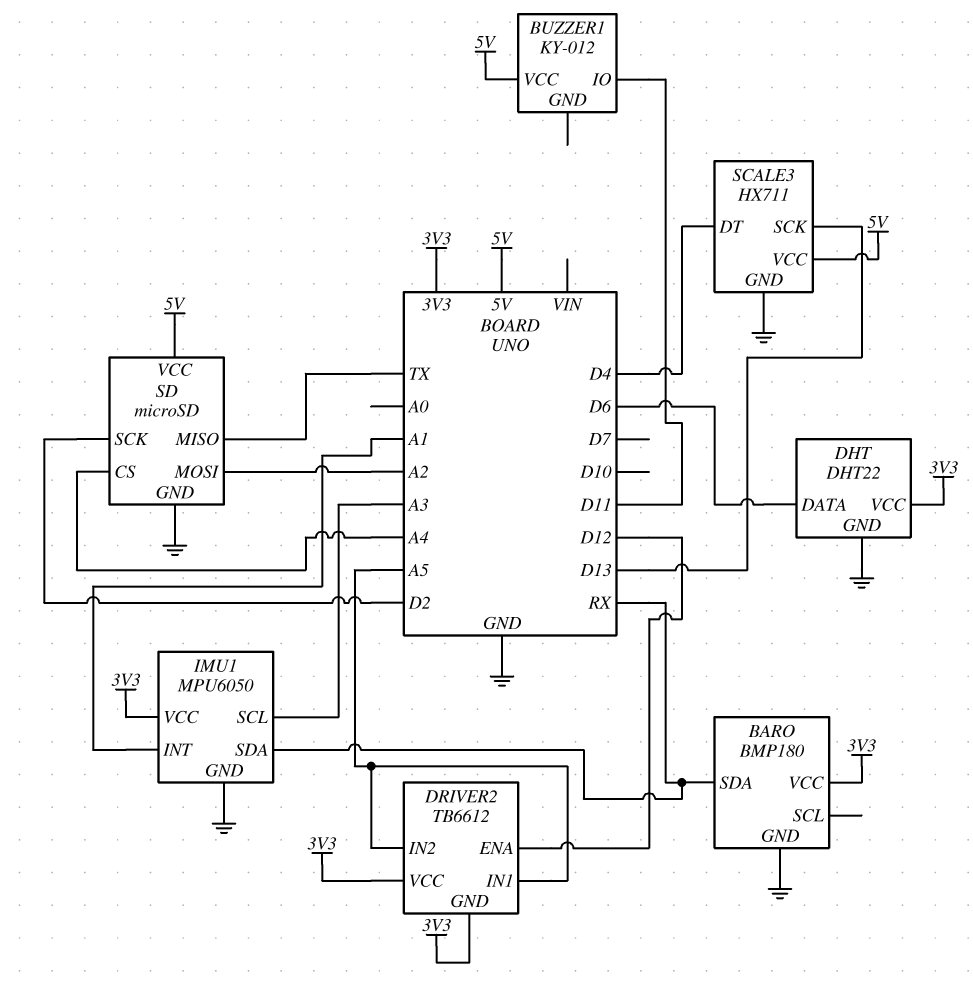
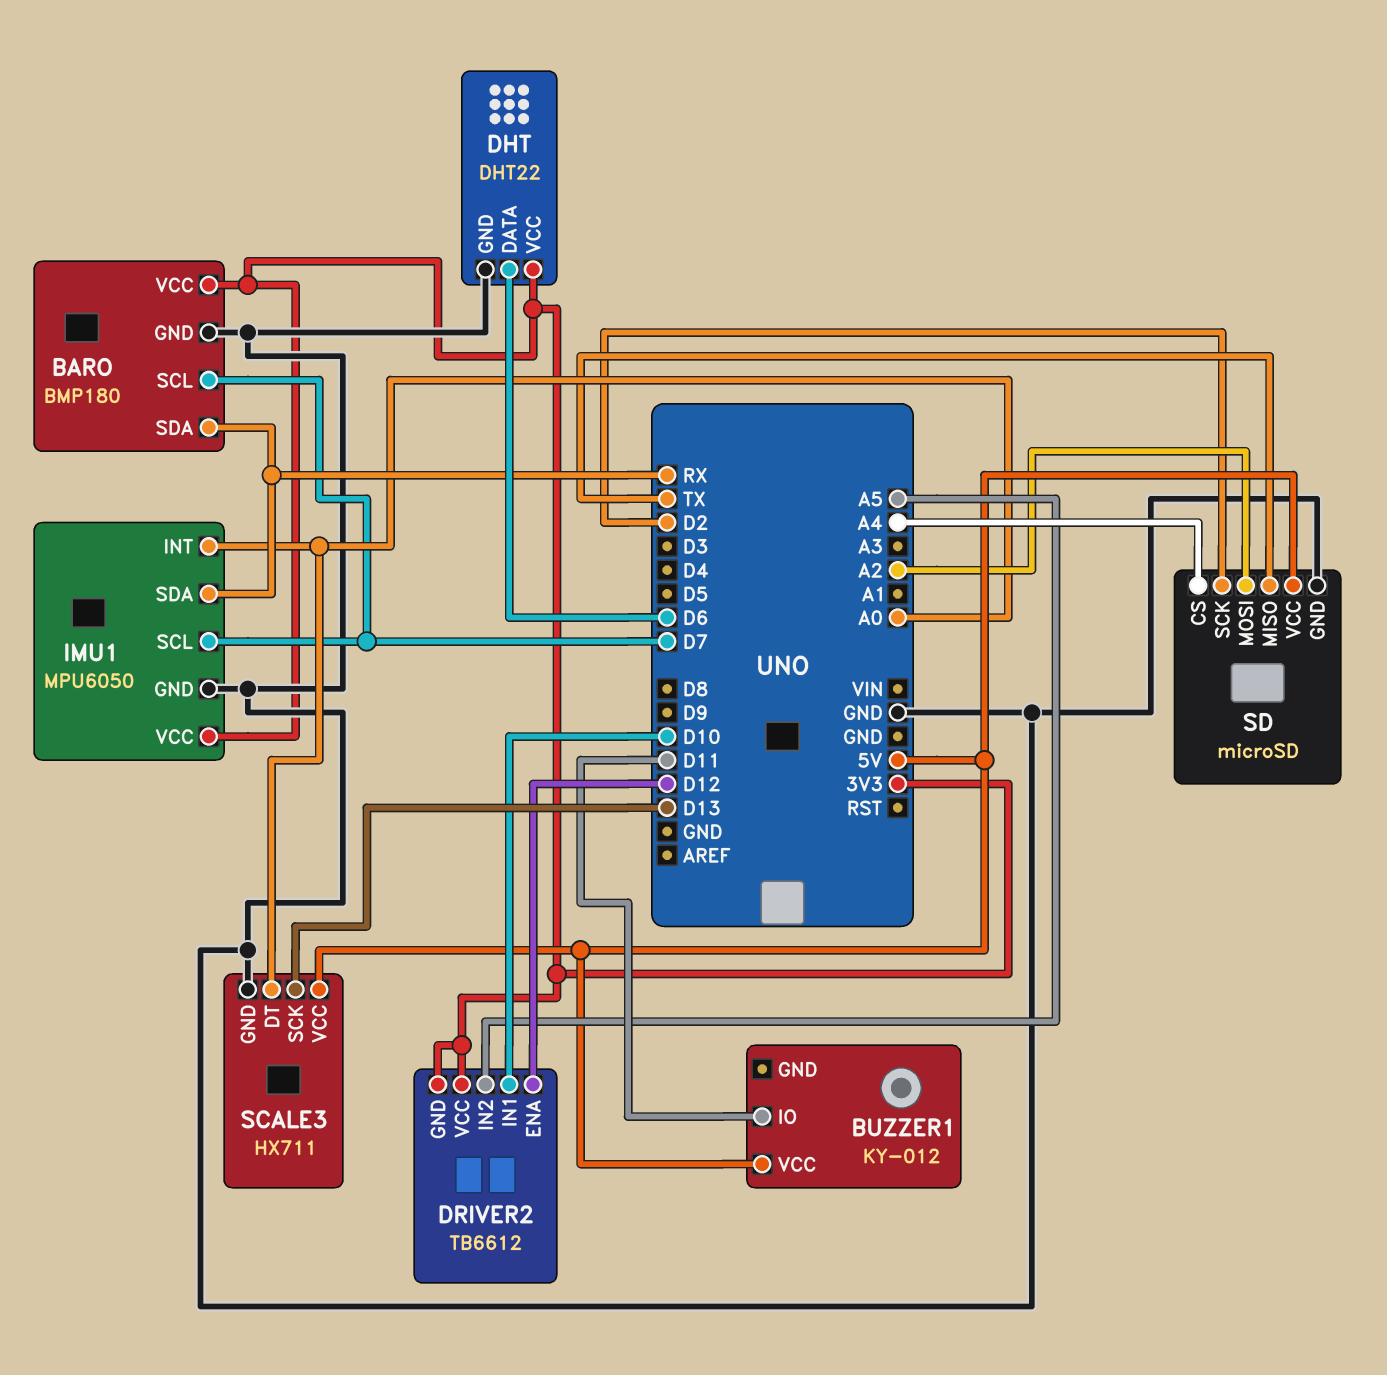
BARO pin SCL: none -> D7
DRIVER2 pin IN1: A5 -> D10
IMU1 pin INT: A1 -> A0
IMU1 pin SCL: A3 -> D7
SCALE3 pin DT: D4 -> A0

